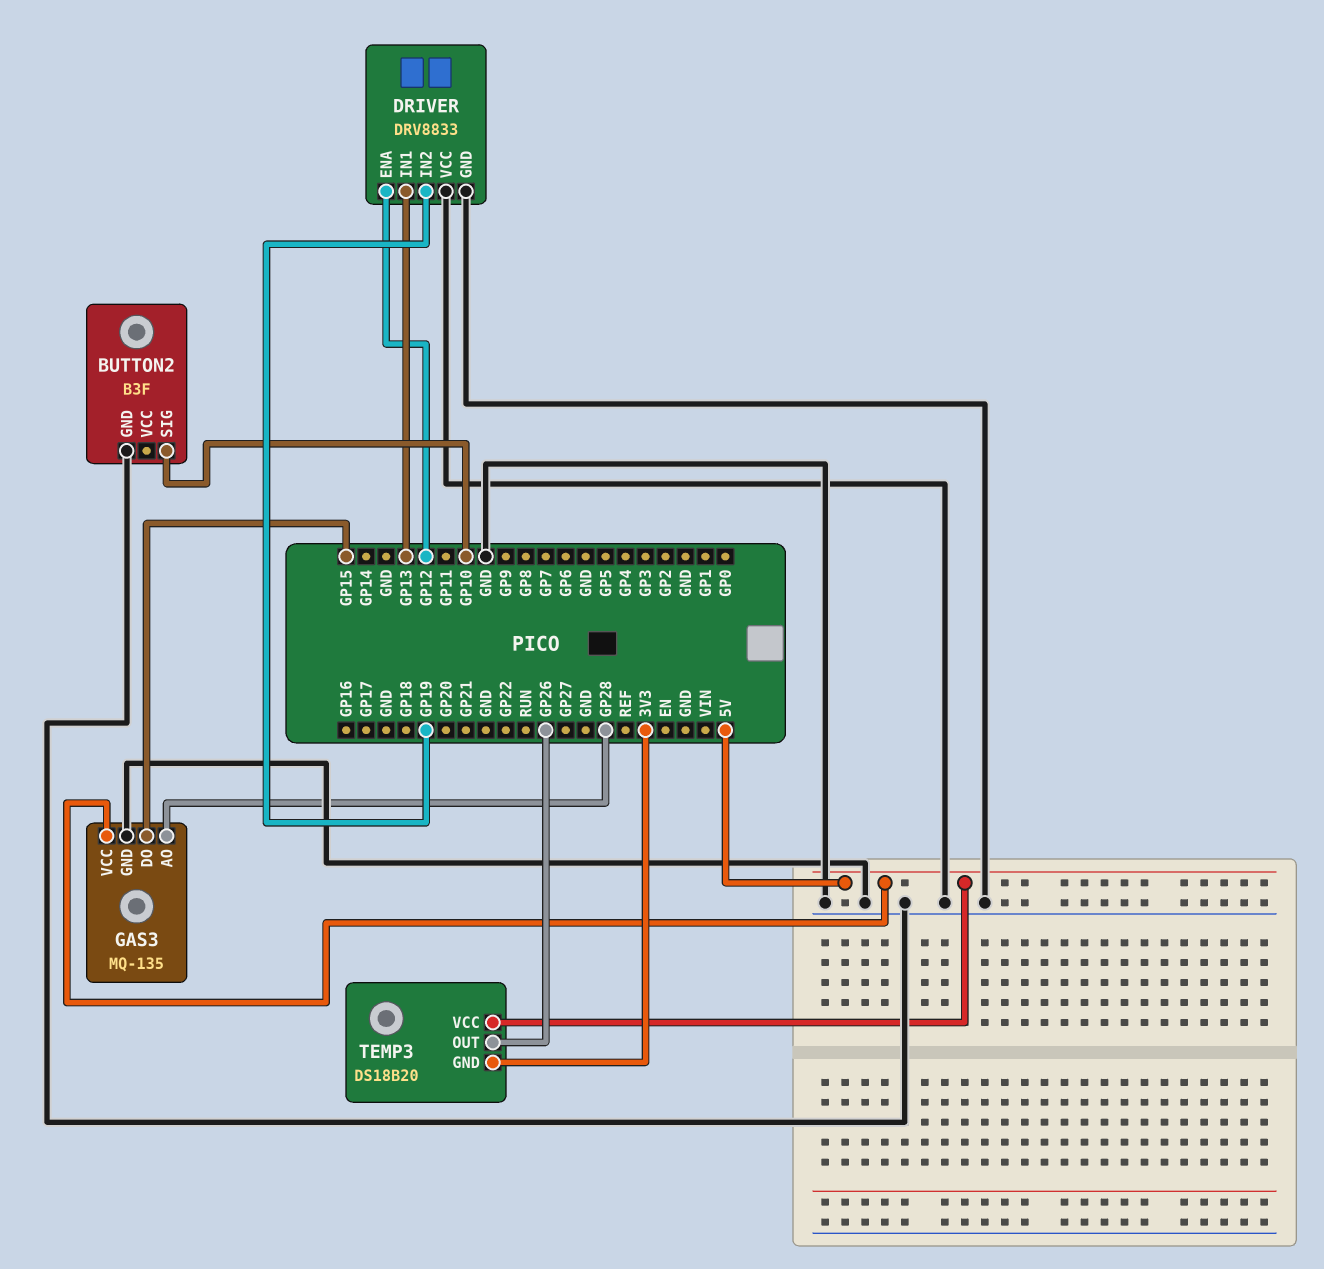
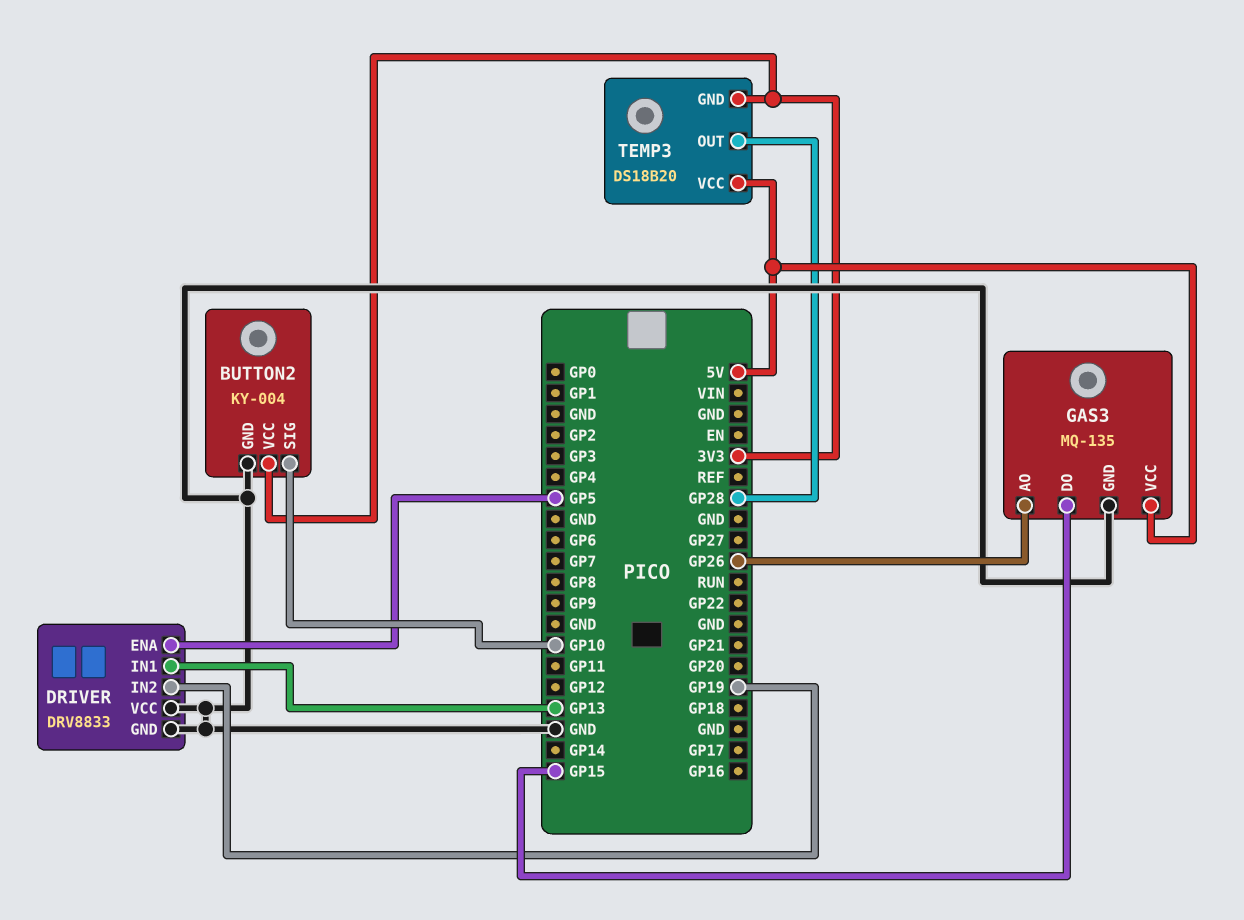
BUTTON2: B3F -> KY-004
BUTTON2 pin VCC: none -> 3V3
DRIVER pin ENA: GP12 -> GP5
GAS3 pin AO: GP28 -> GP26
TEMP3 pin OUT: GP26 -> GP28

